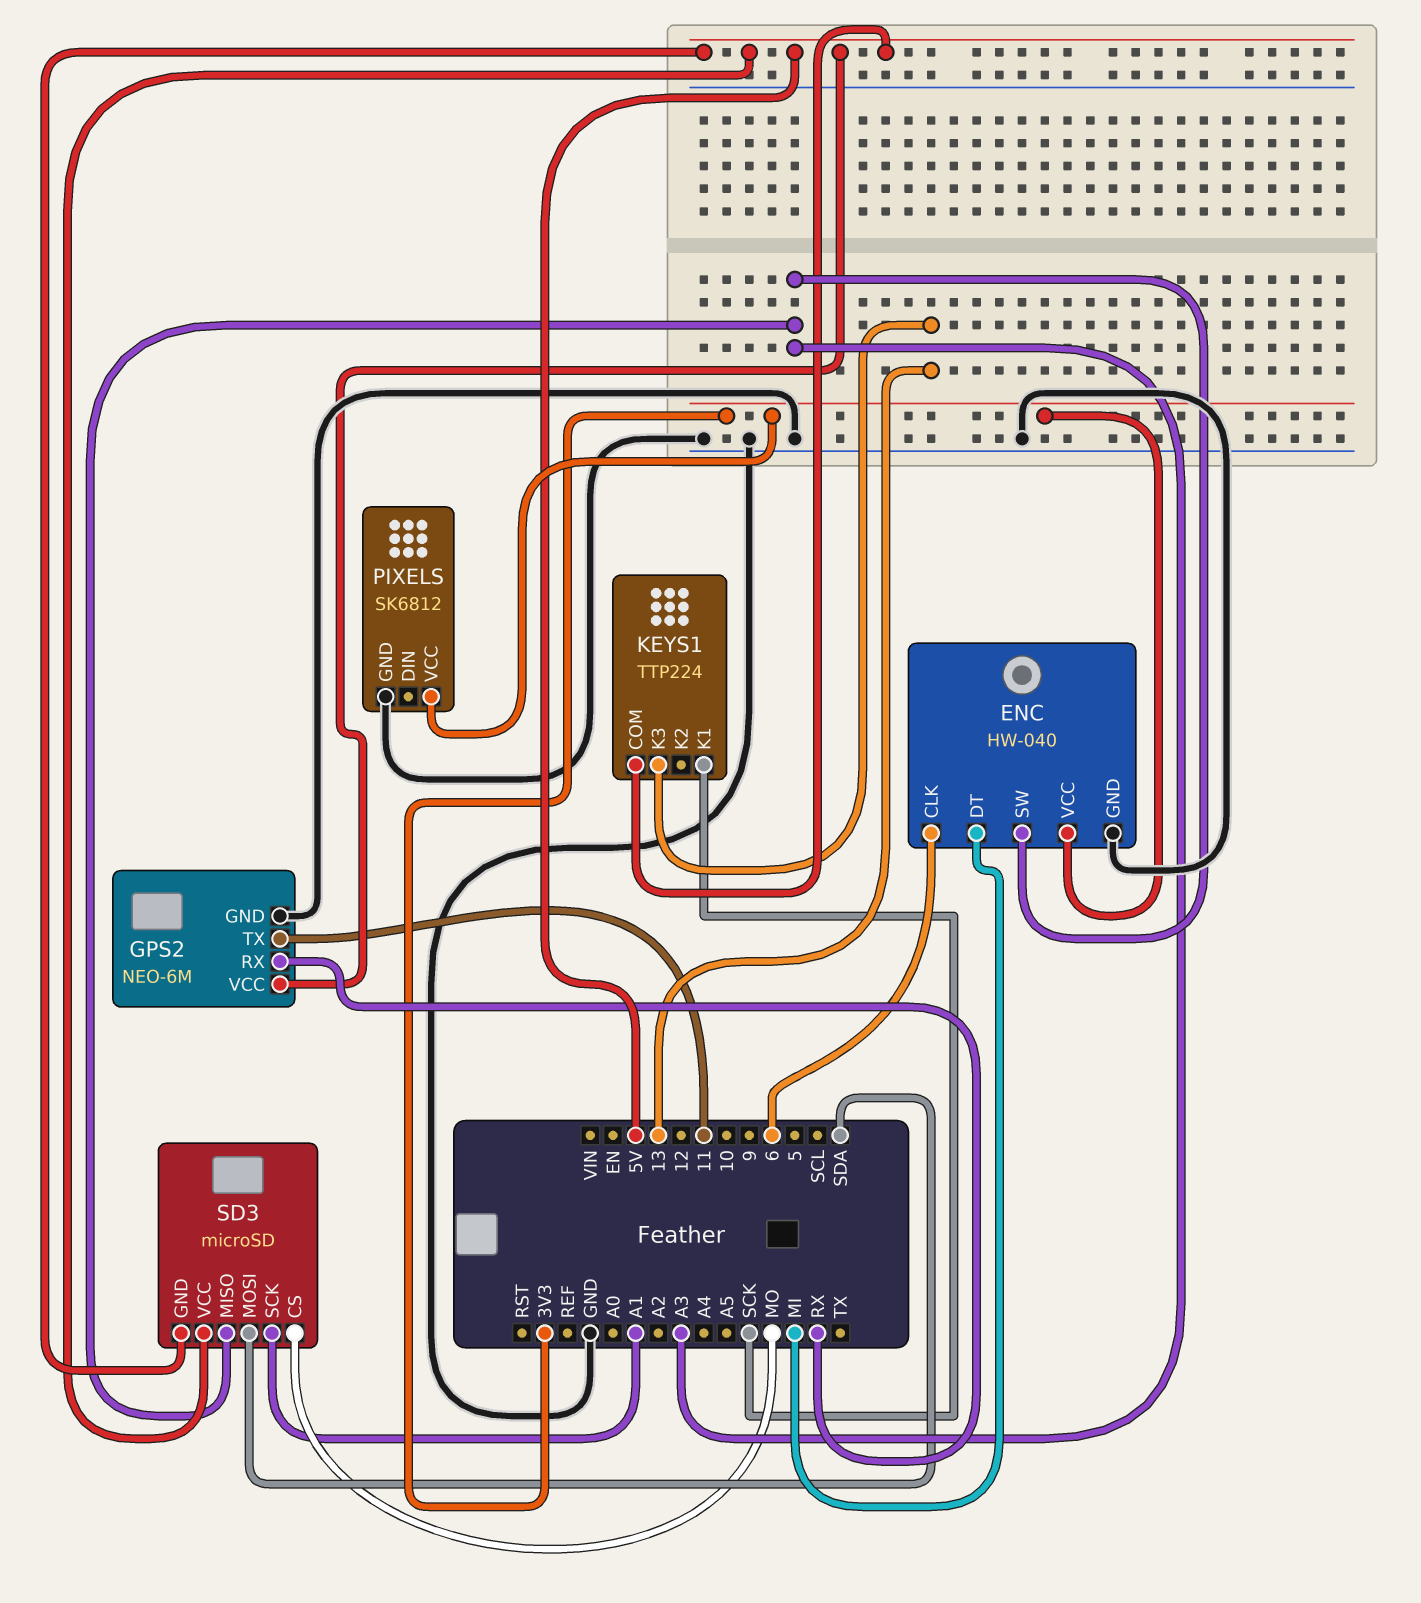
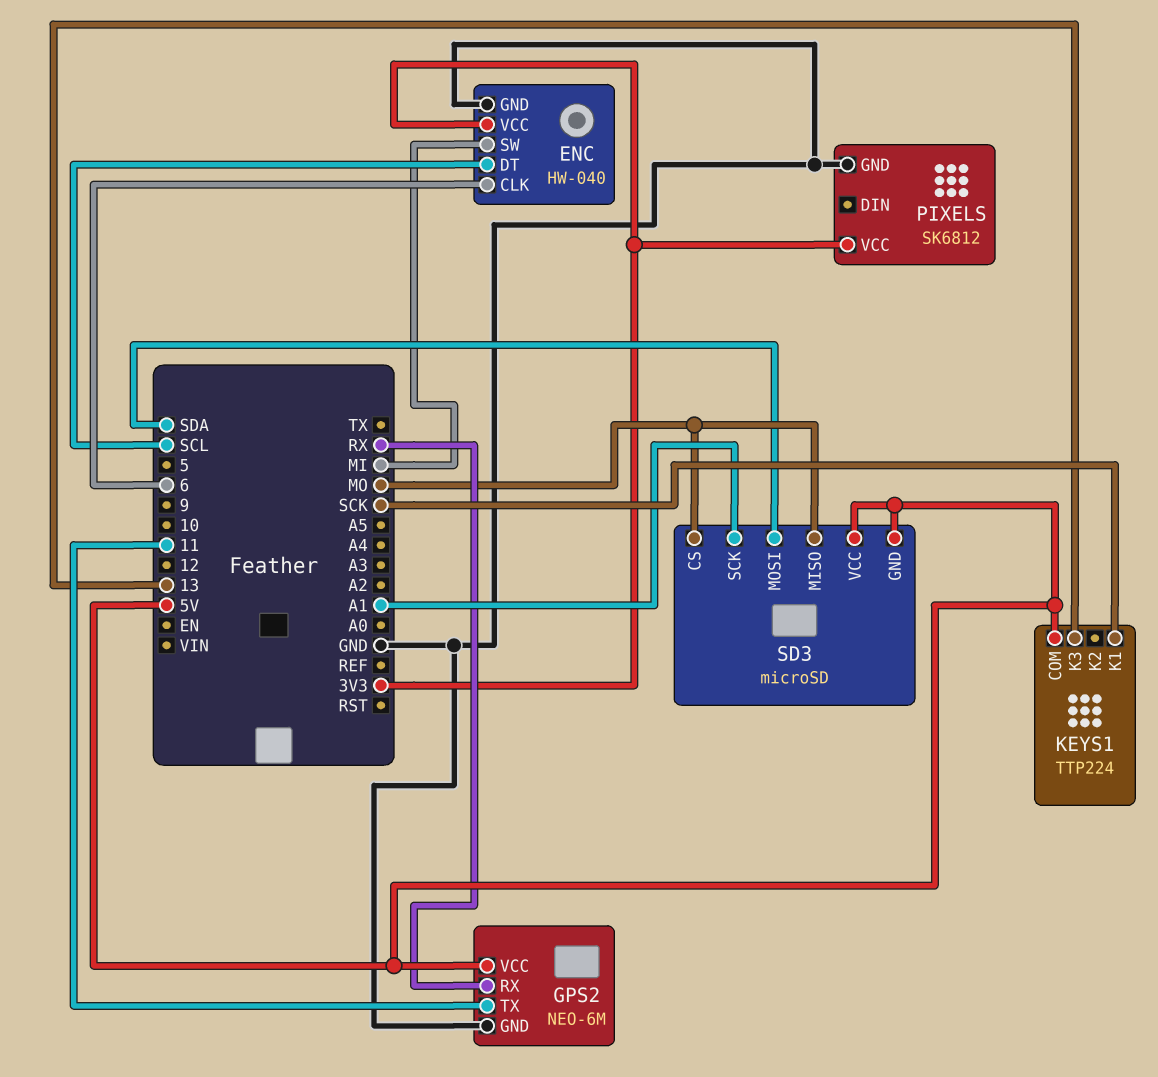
ENC pin DT: MI -> SCL
ENC pin SW: A3 -> MI
SD3 pin MISO: A3 -> MO

